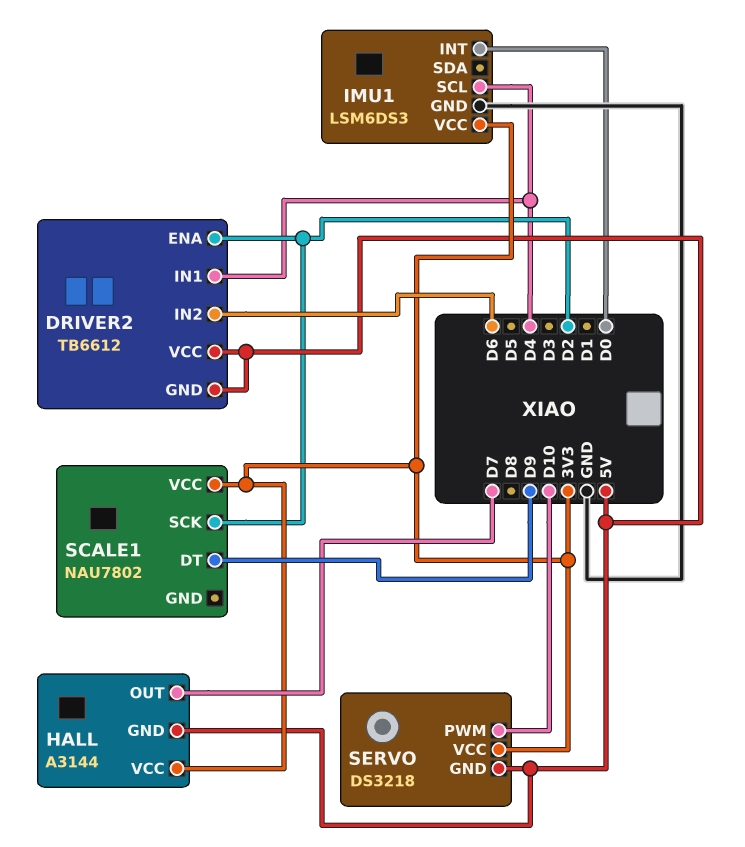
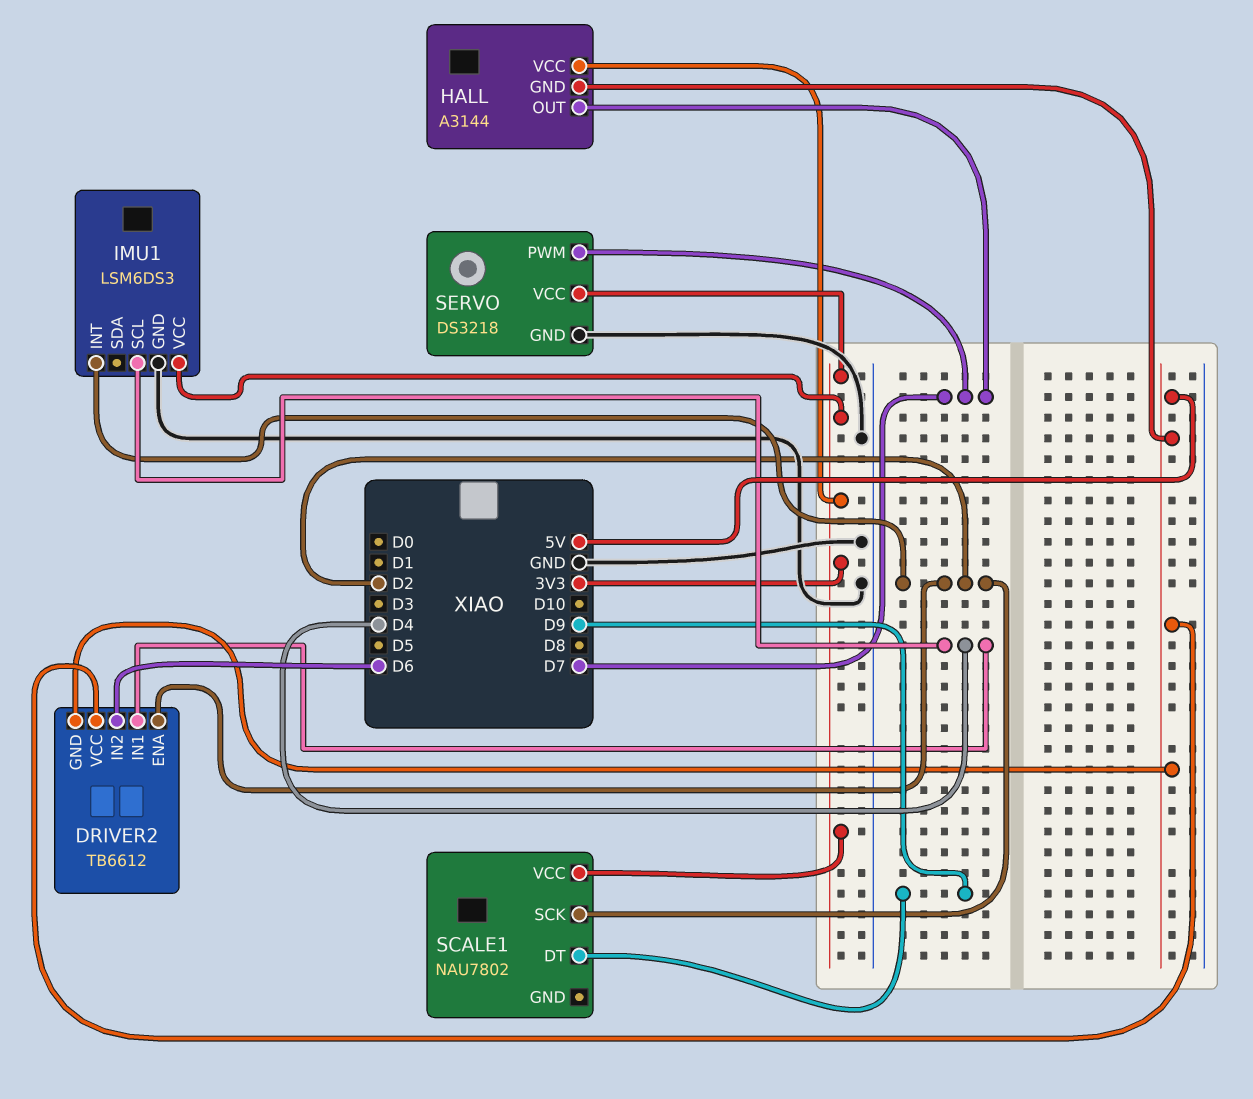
IMU1 pin INT: D0 -> D2
SERVO pin GND: 5V -> GND
SERVO pin PWM: D10 -> D7

